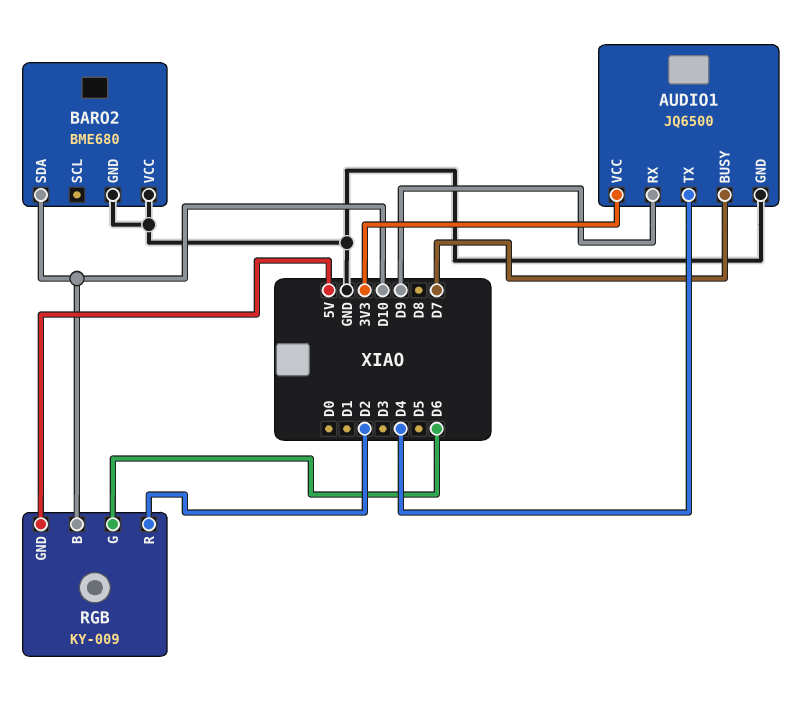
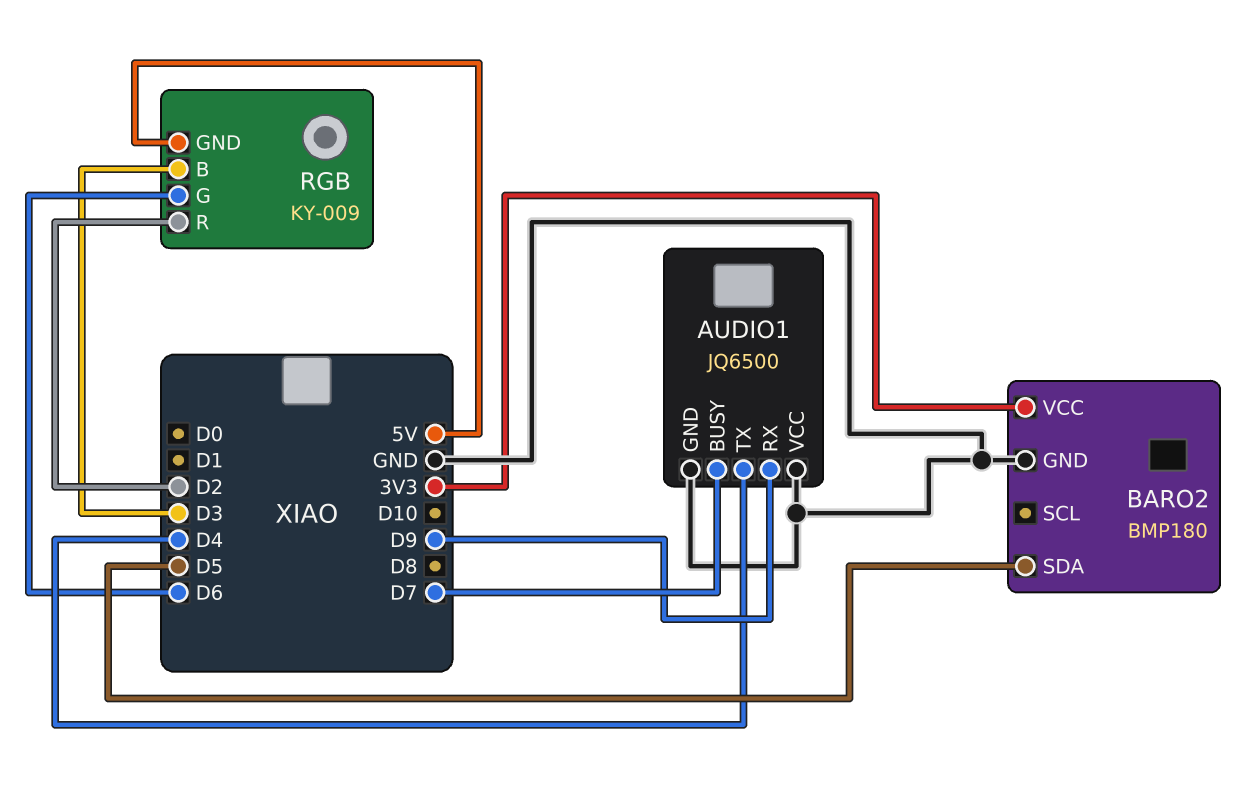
AUDIO1 pin VCC: 3V3 -> GND
BARO2: BME680 -> BMP180
BARO2 pin SDA: D10 -> D5
BARO2 pin VCC: GND -> 3V3
RGB pin B: D10 -> D3

